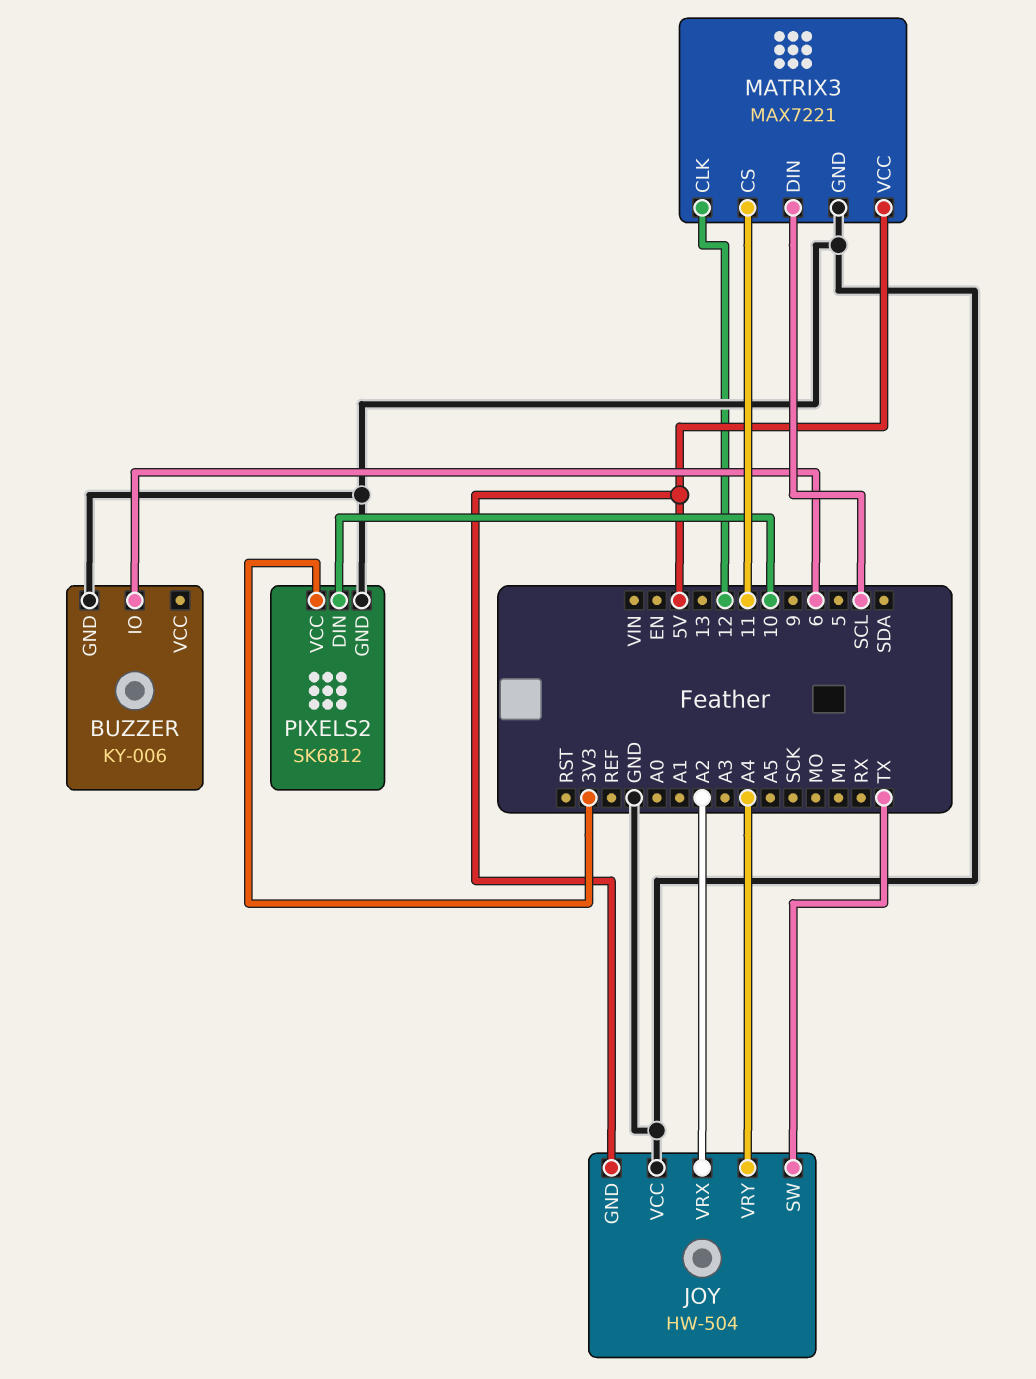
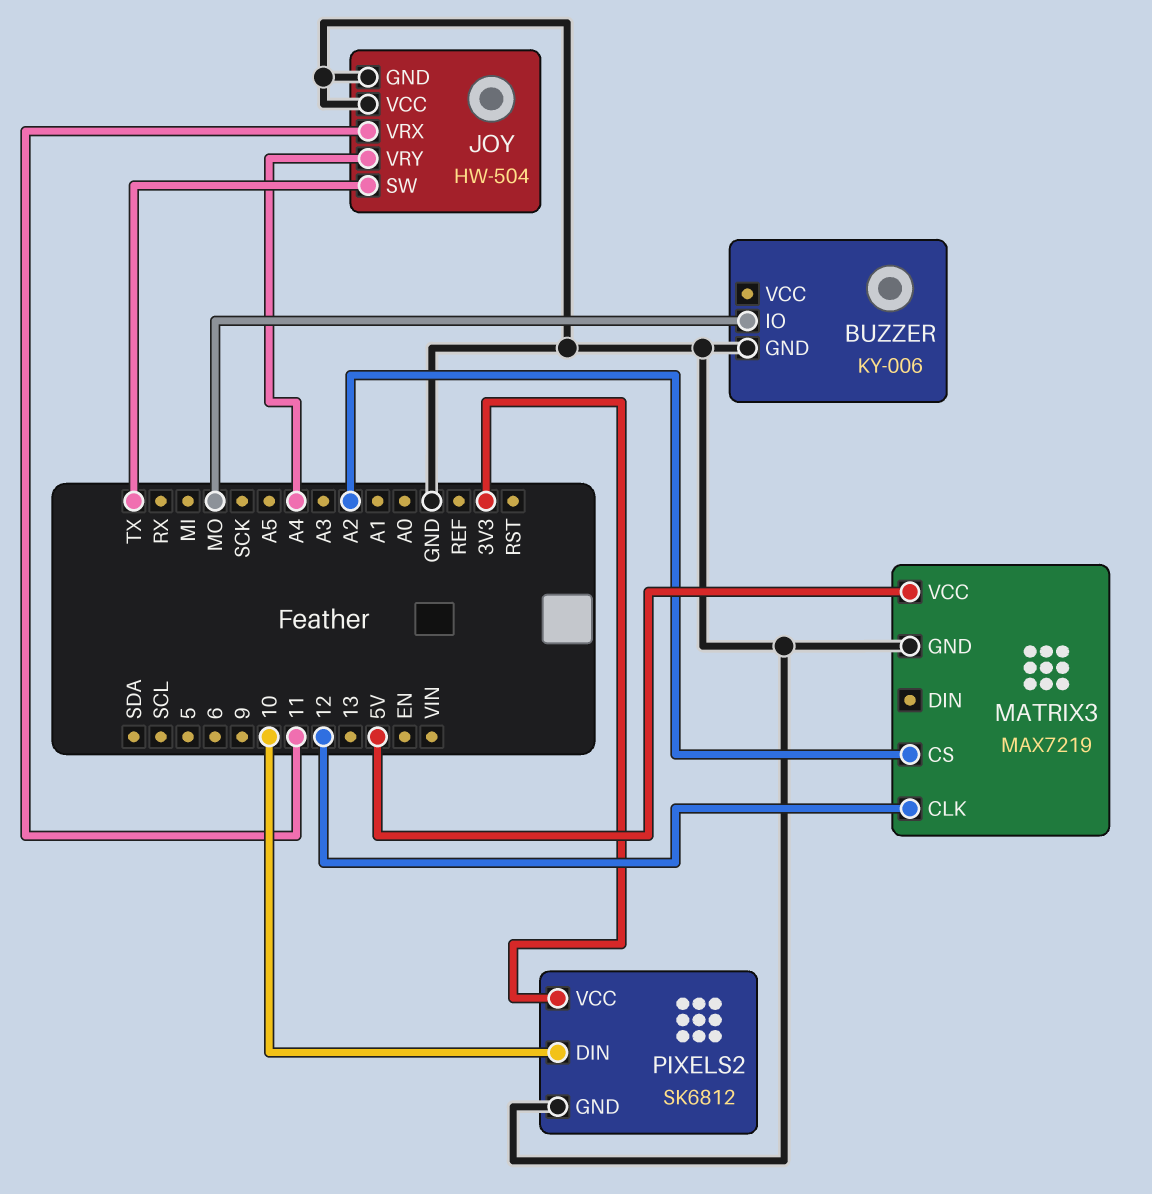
BUZZER pin IO: 6 -> MO
JOY pin GND: 5V -> GND
JOY pin VRX: A2 -> 11
MATRIX3: MAX7221 -> MAX7219
MATRIX3 pin CS: 11 -> A2
MATRIX3 pin DIN: SCL -> none

